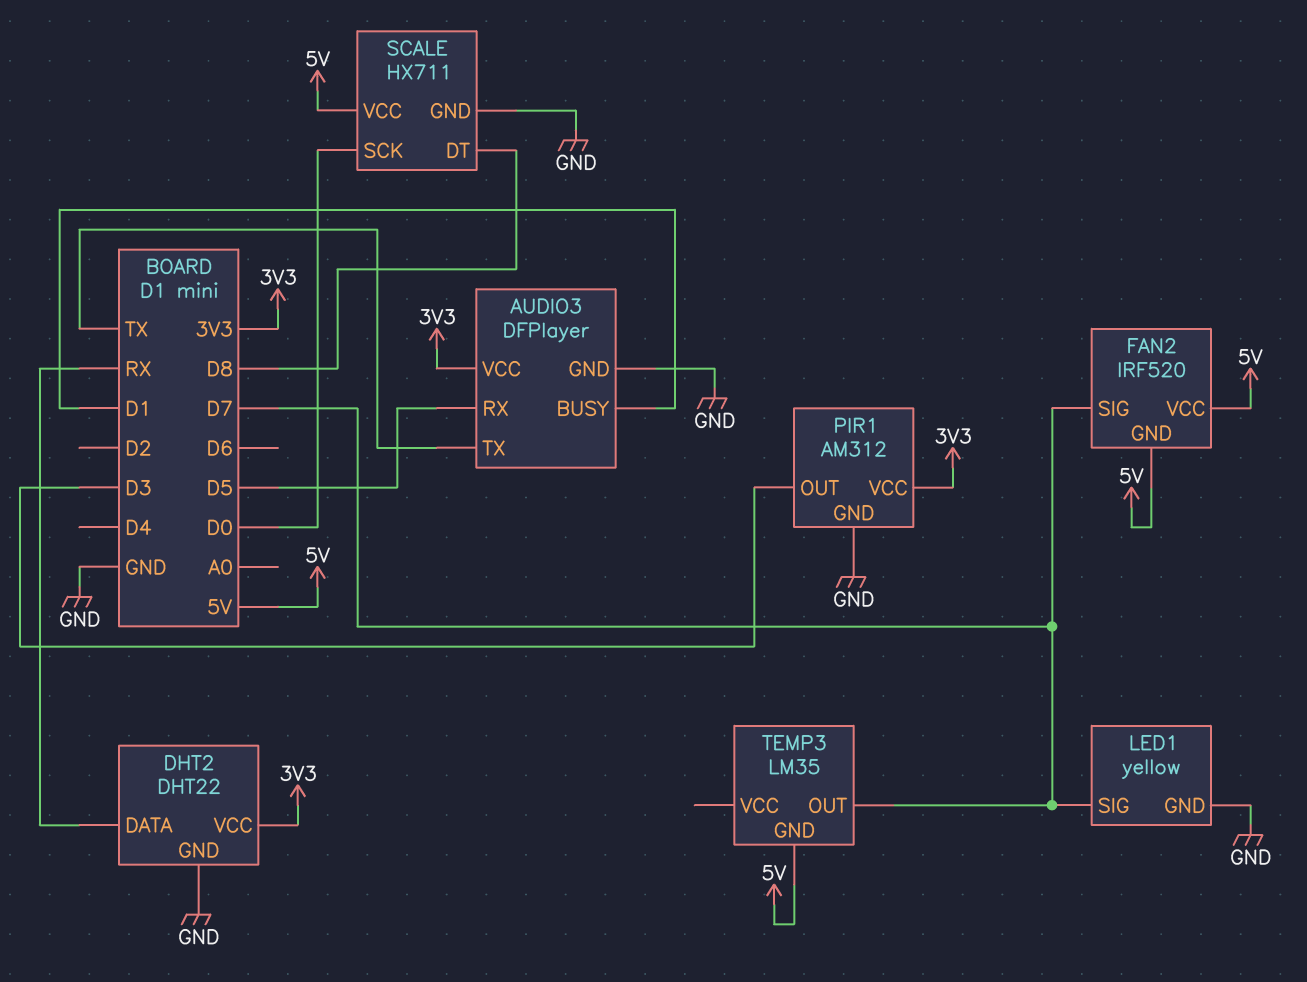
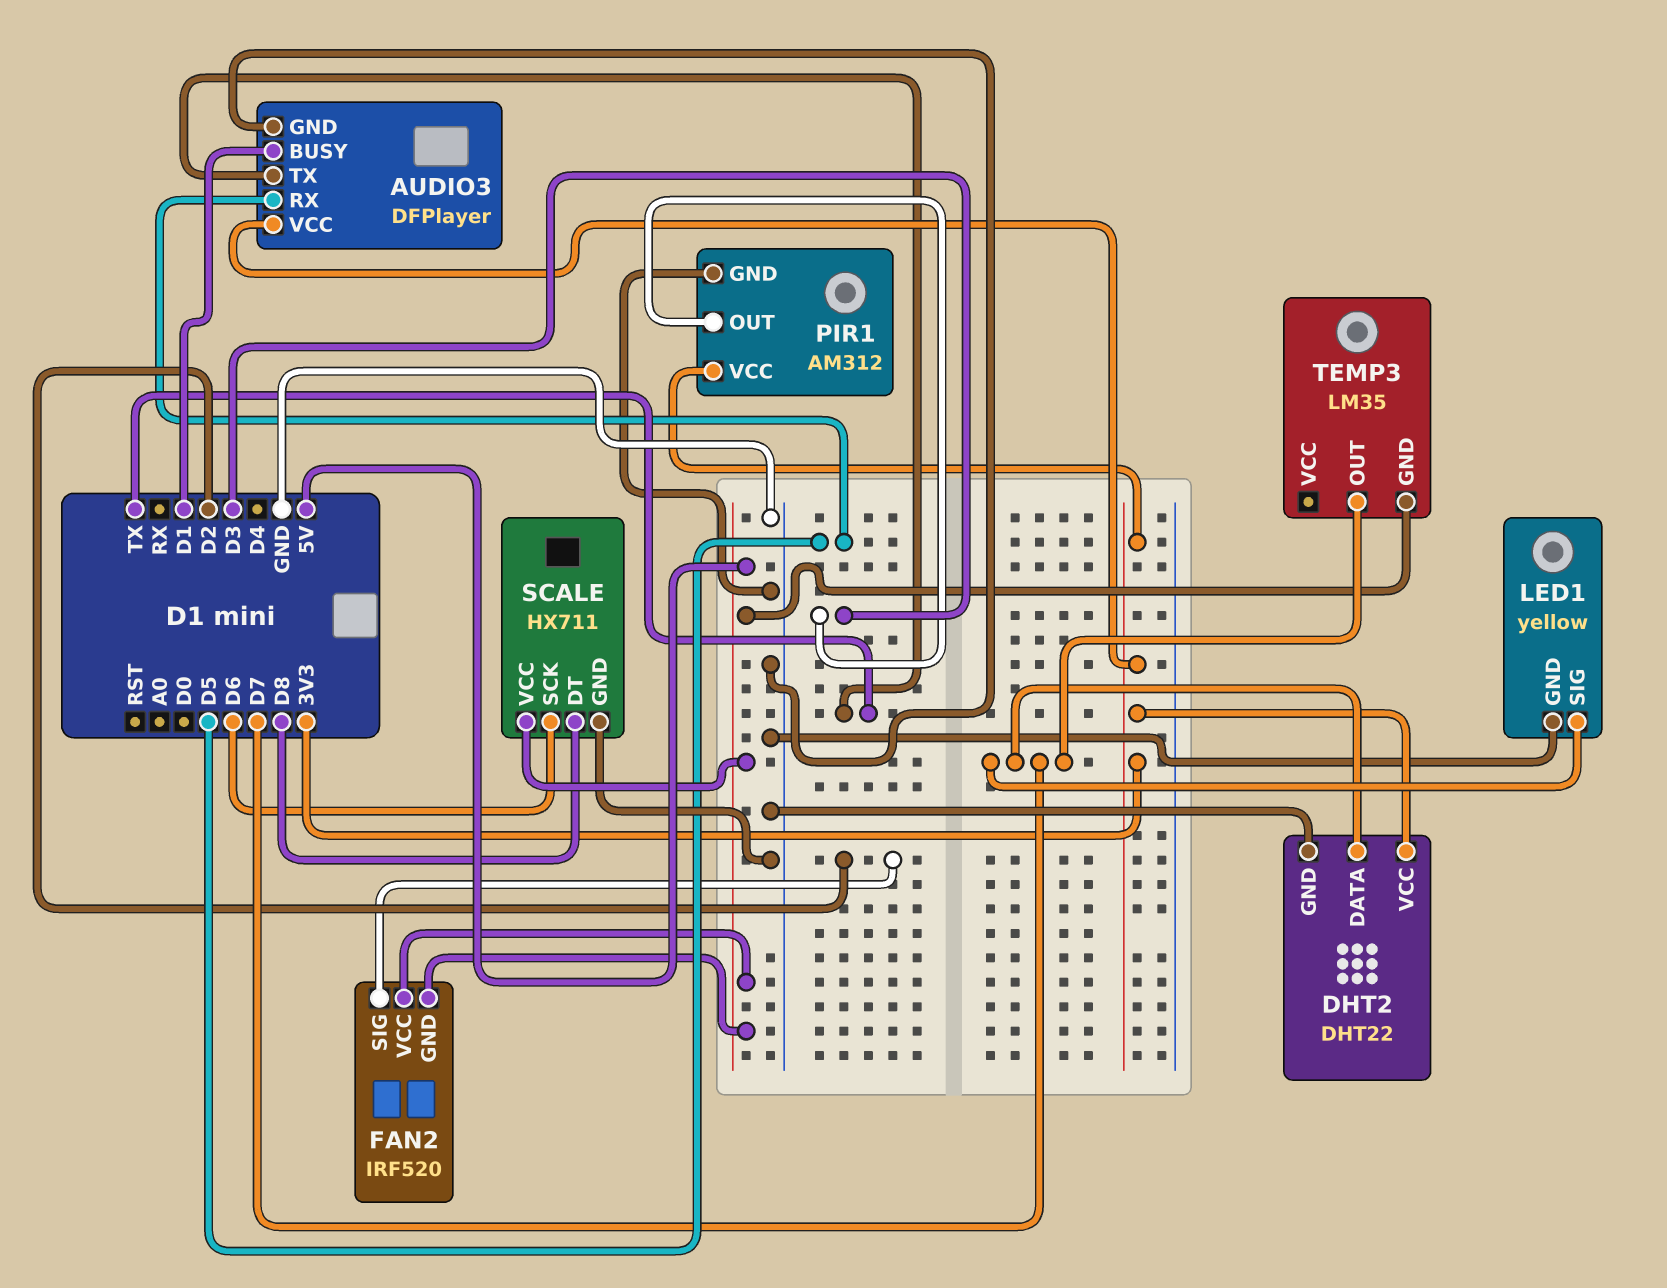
DHT2 pin DATA: RX -> D7
FAN2 pin SIG: D7 -> D2
SCALE pin SCK: D0 -> D6

